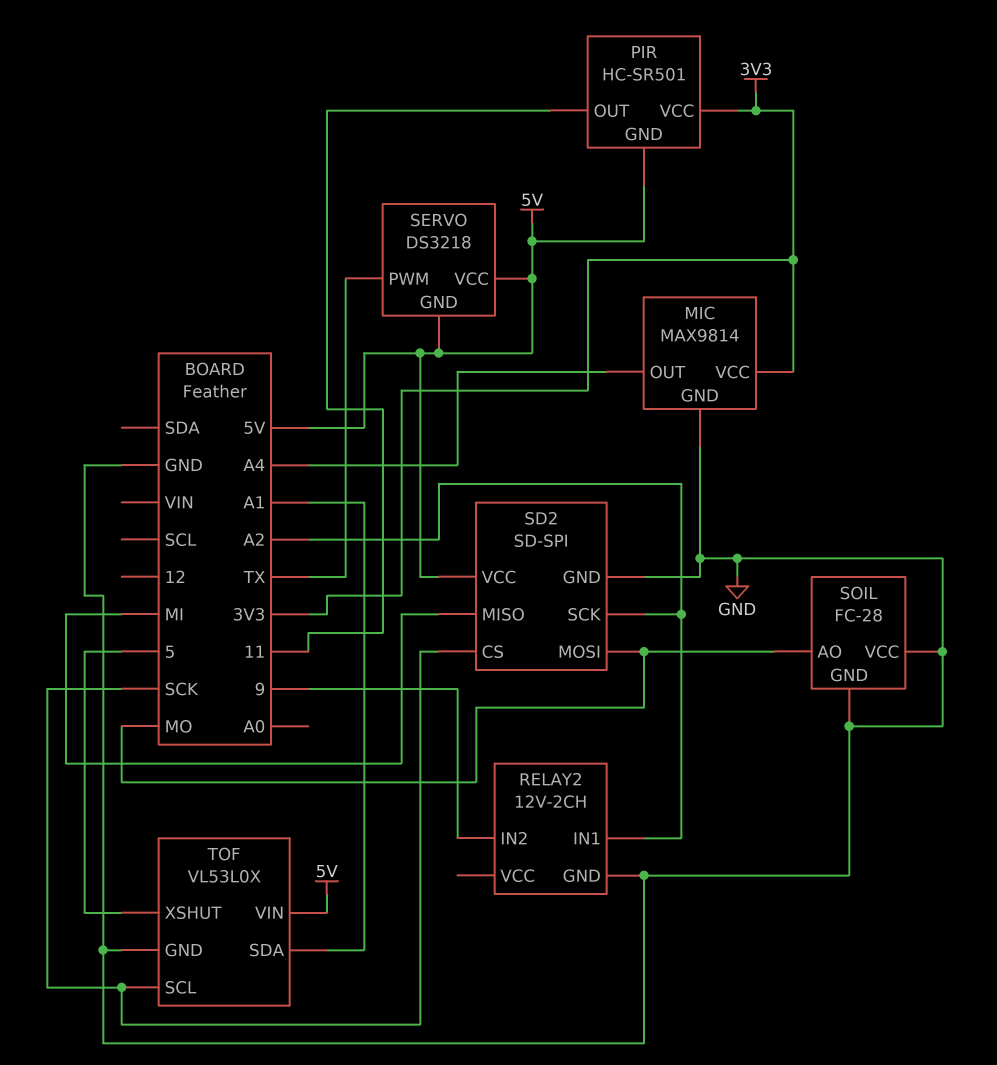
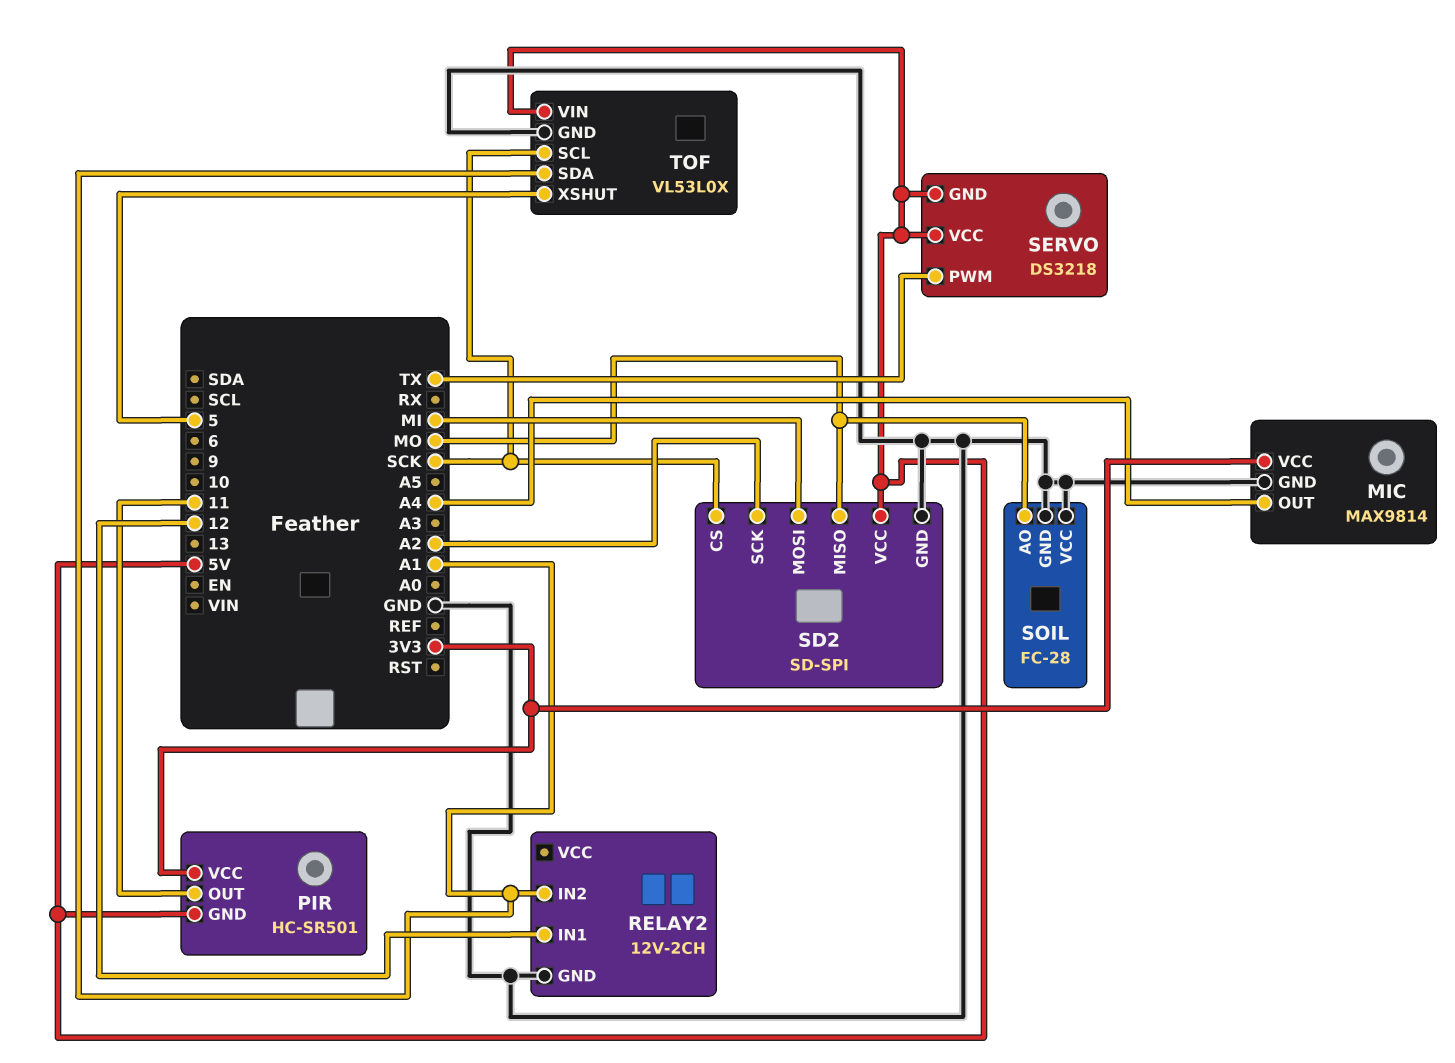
RELAY2 pin IN1: A2 -> 12
RELAY2 pin IN2: 9 -> A1
SD2 pin MISO: MI -> MO
SD2 pin MOSI: MO -> MI

